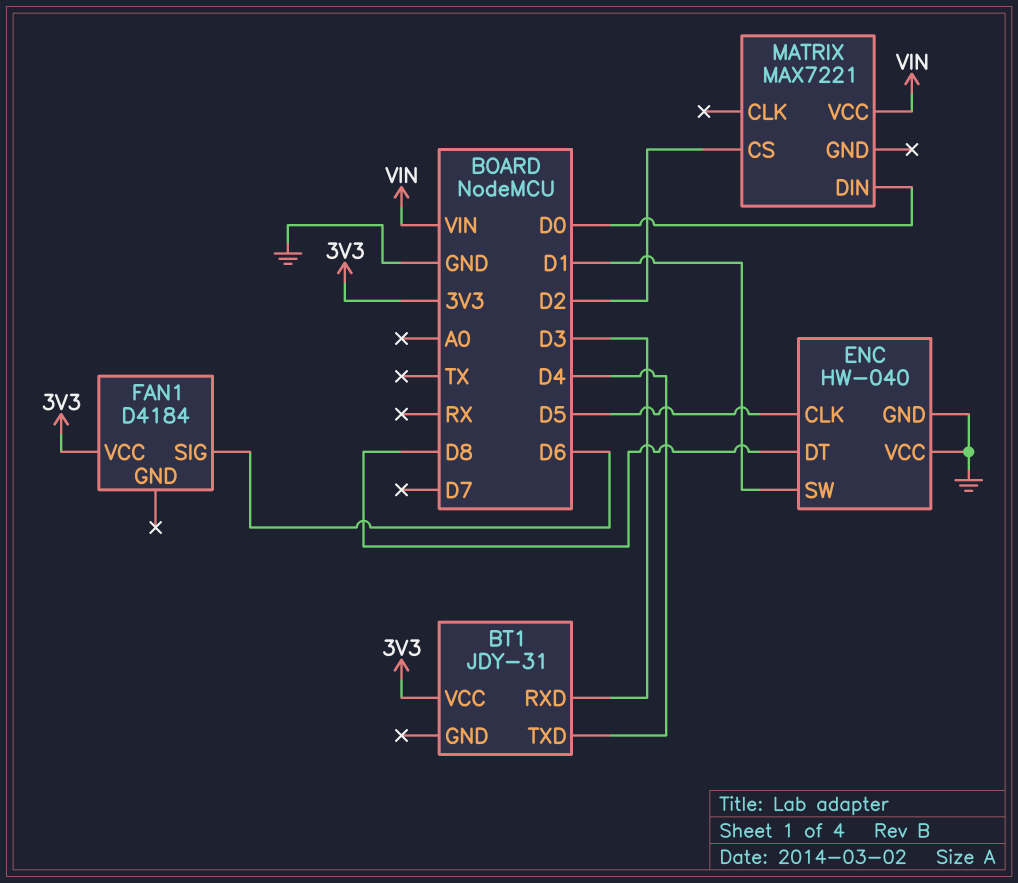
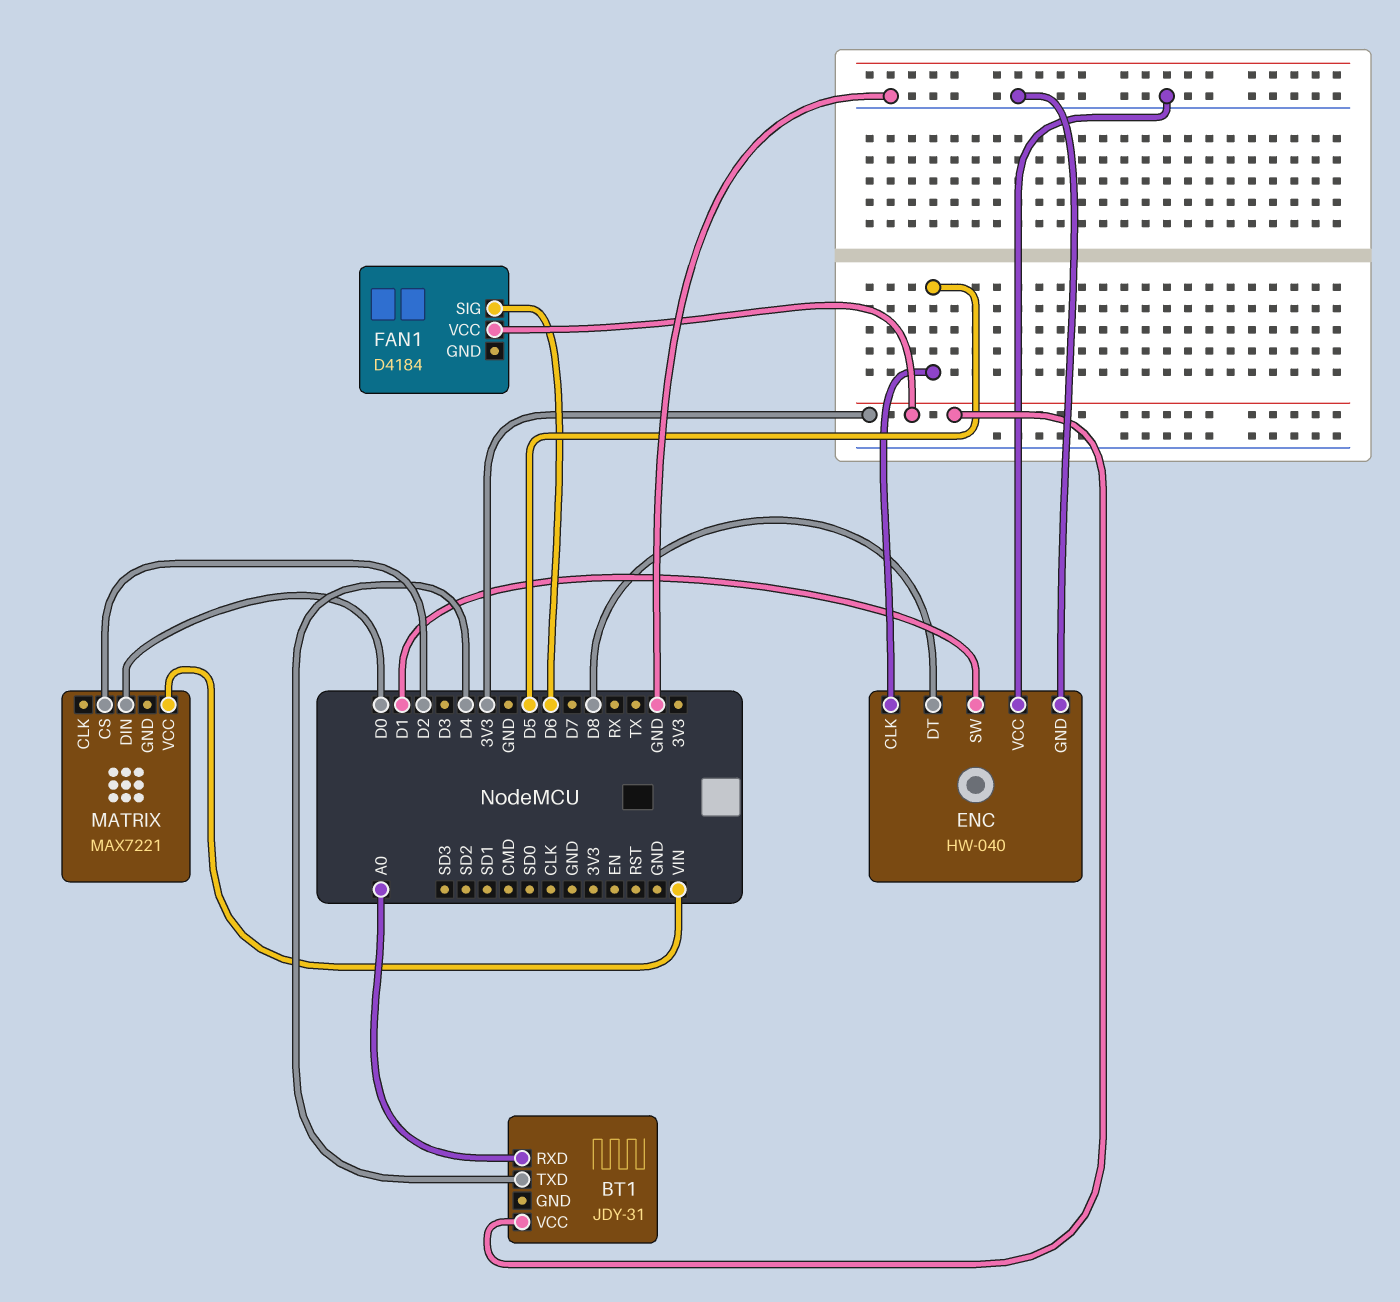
BT1 pin RXD: D3 -> A0

